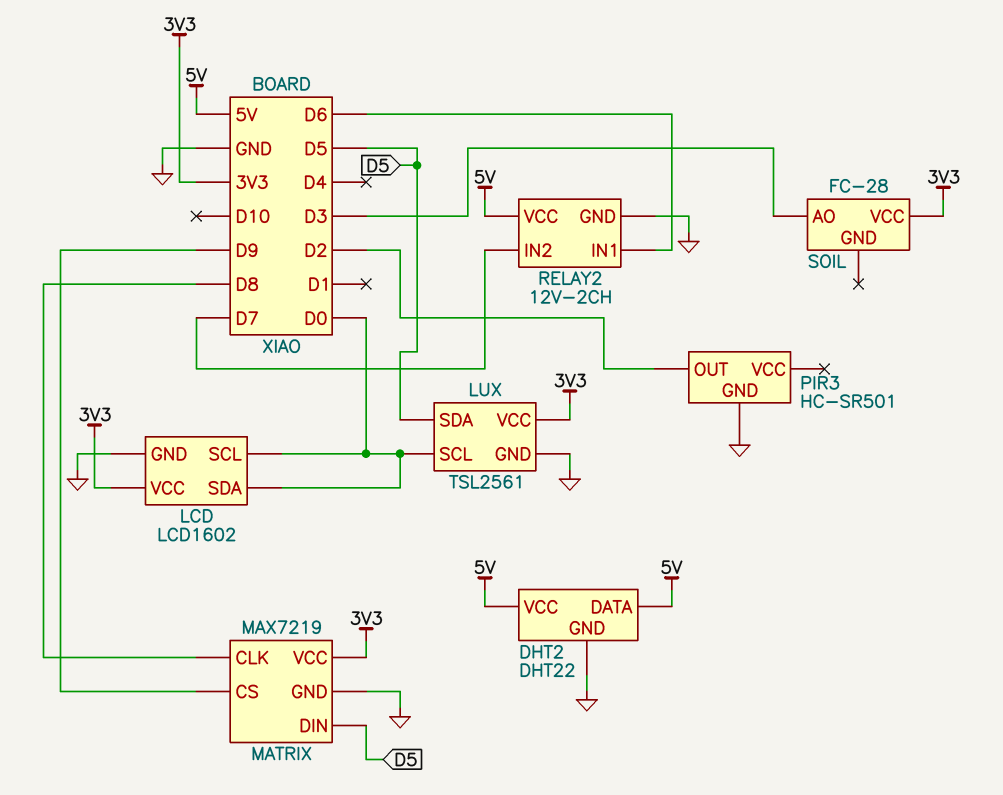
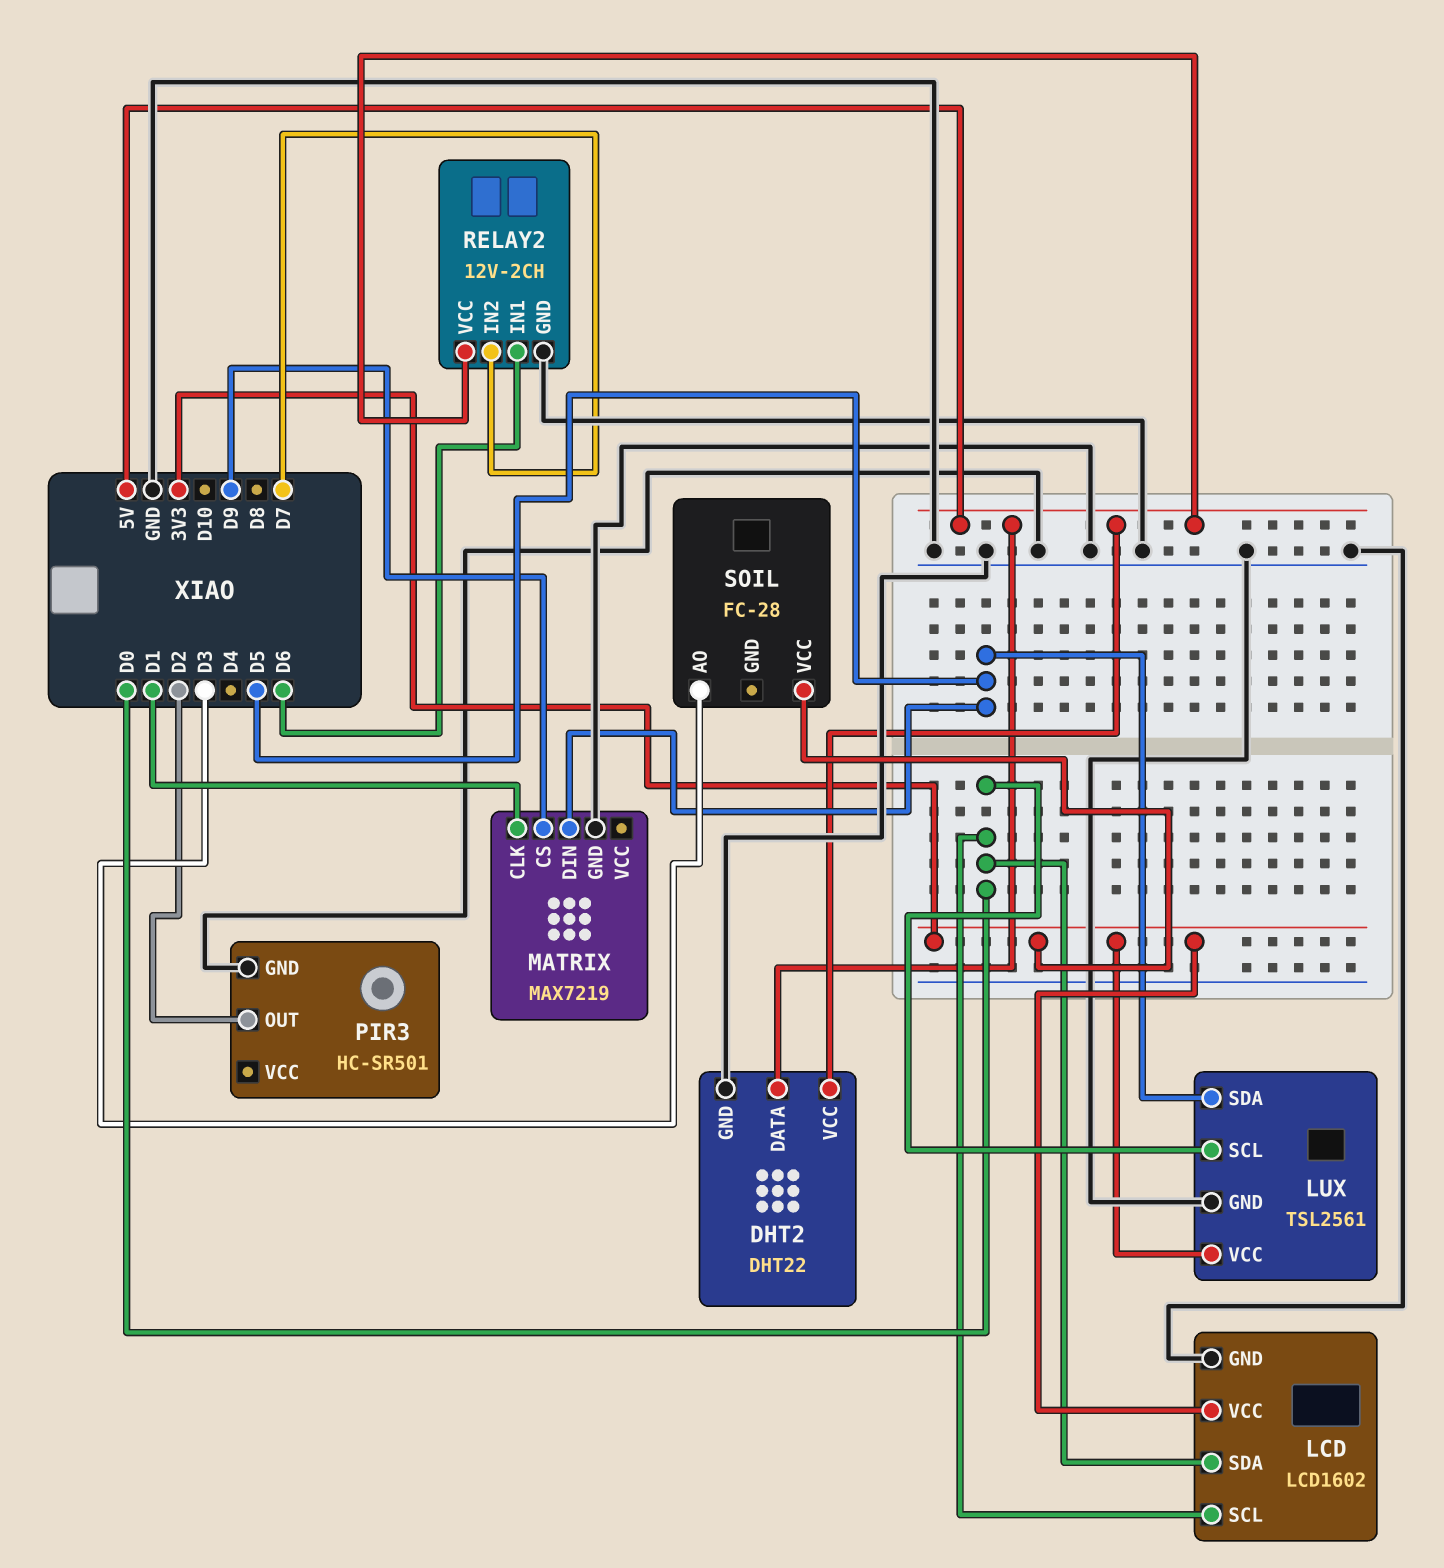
MATRIX pin CLK: D8 -> D1
MATRIX pin VCC: 3V3 -> none

